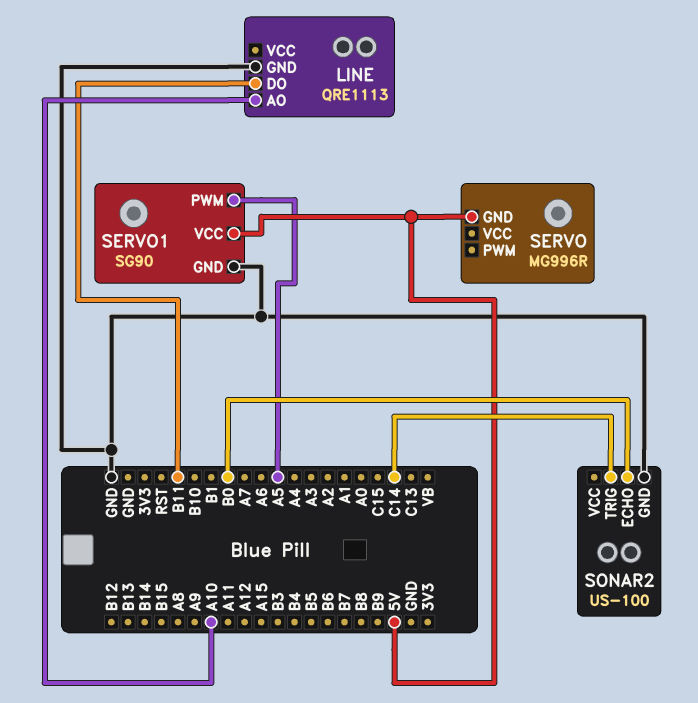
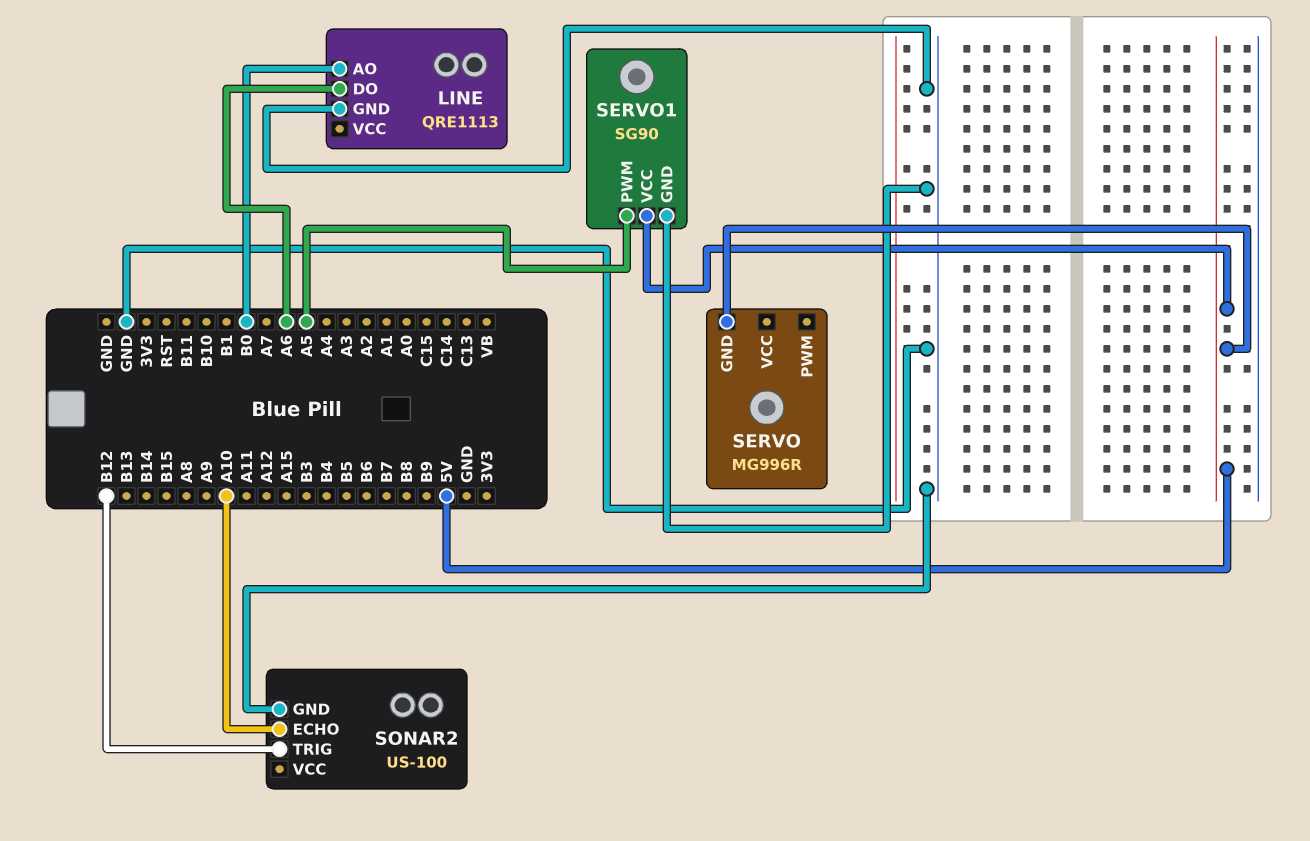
LINE pin AO: A10 -> B0
LINE pin DO: B11 -> A6
SONAR2 pin ECHO: B0 -> A10
SONAR2 pin TRIG: C14 -> B12

